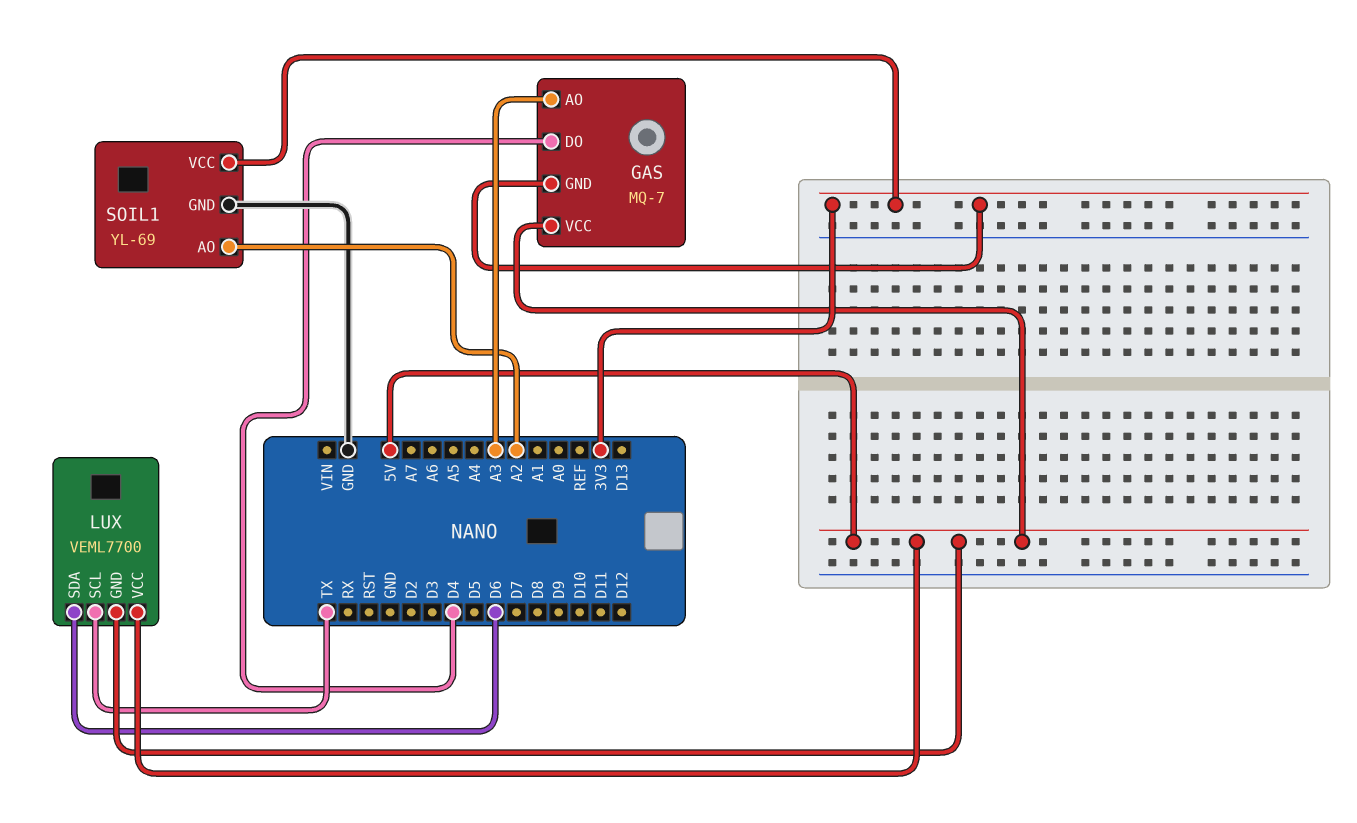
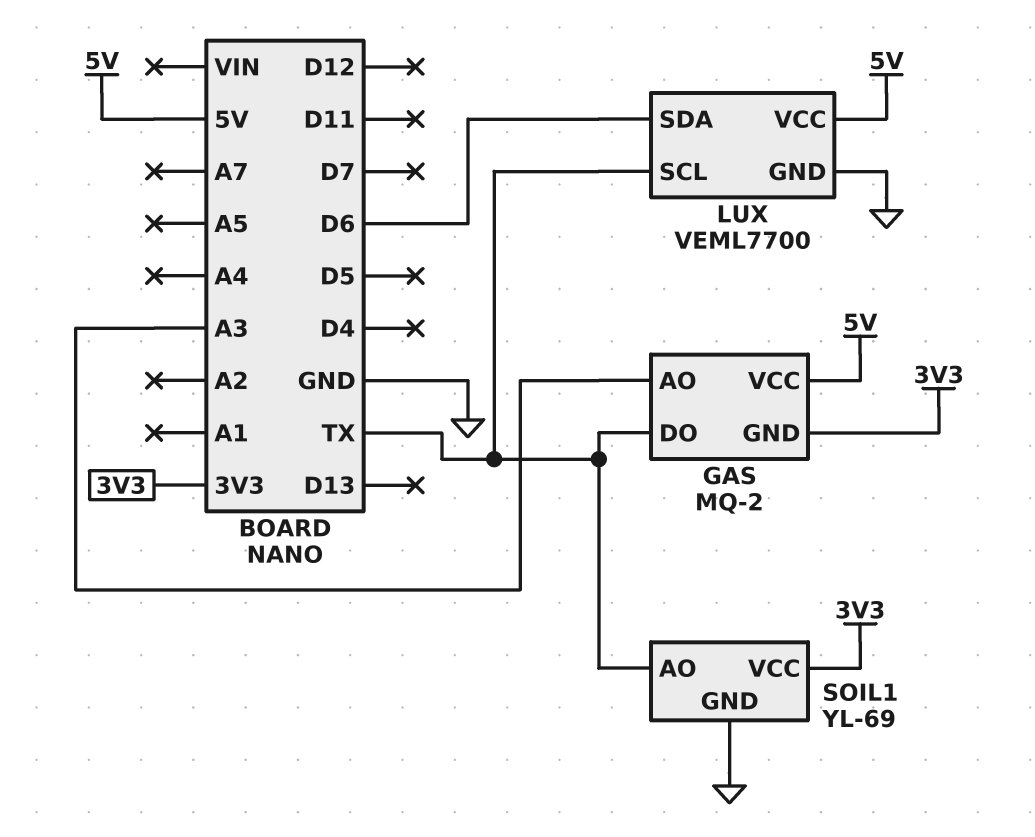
GAS: MQ-7 -> MQ-2
GAS pin DO: D4 -> TX
LUX pin GND: 5V -> GND
SOIL1 pin AO: A2 -> TX

